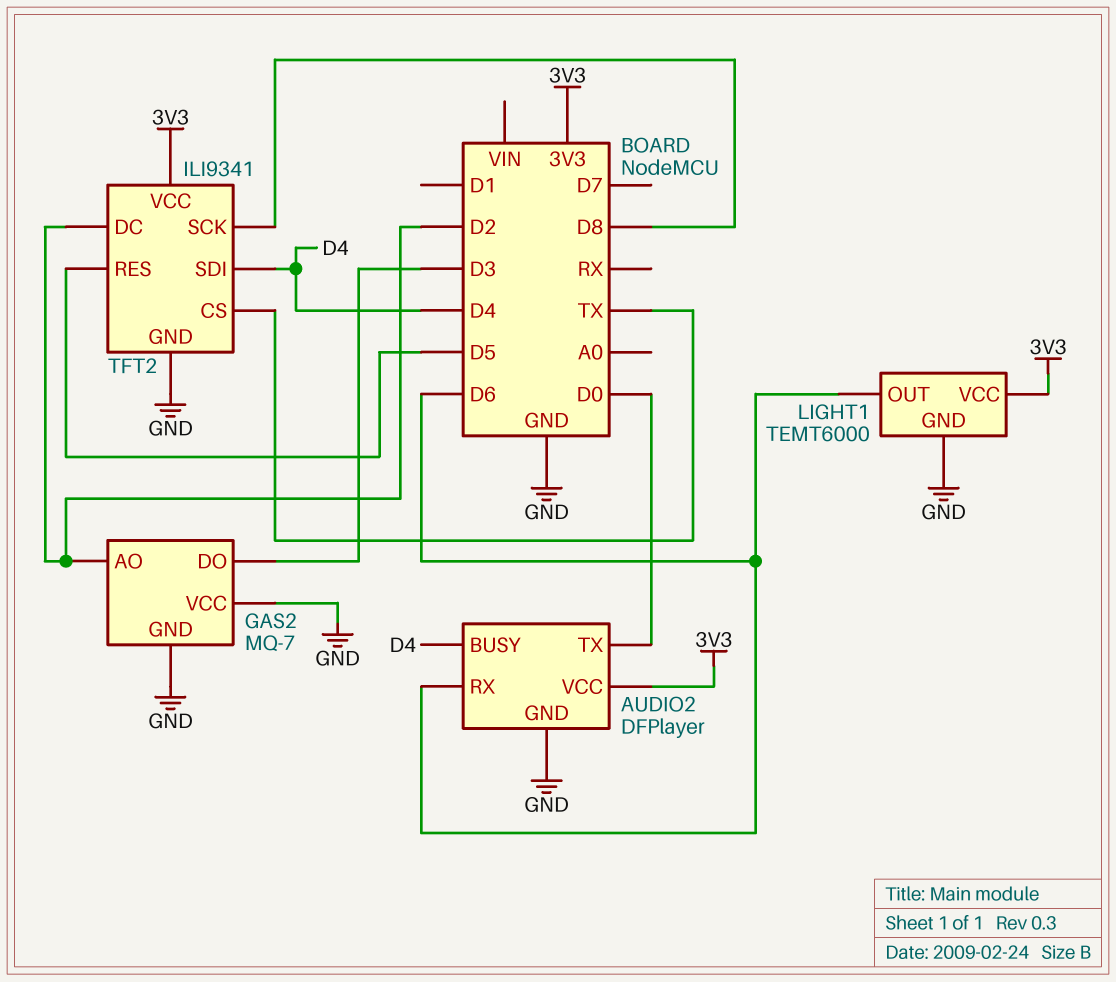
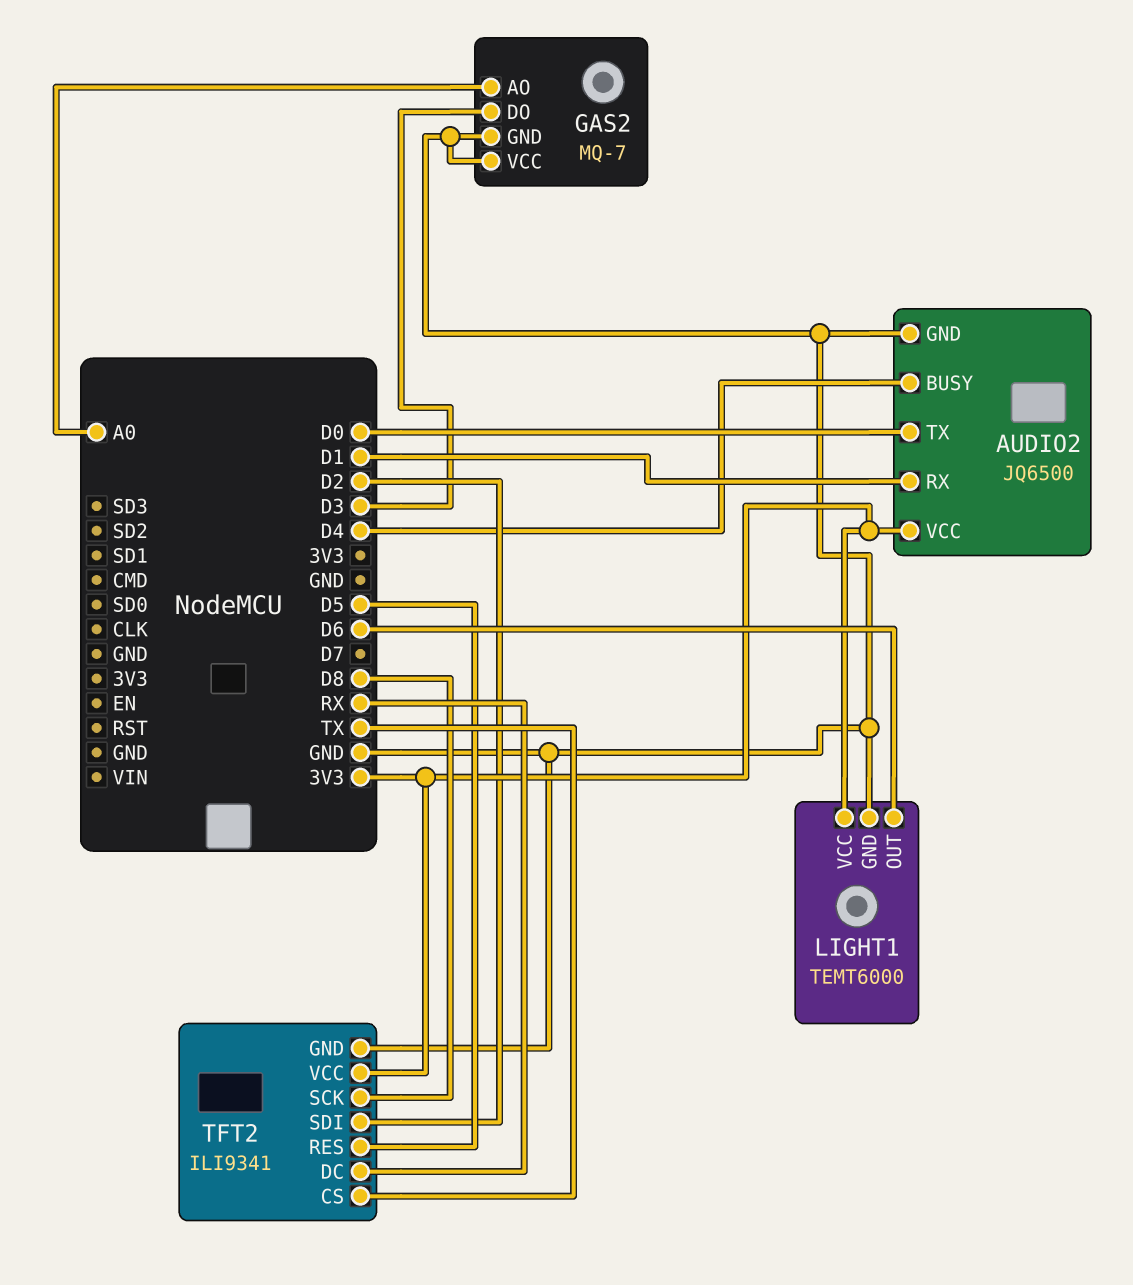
AUDIO2: DFPlayer -> JQ6500
AUDIO2 pin RX: D6 -> D1
GAS2 pin AO: D2 -> A0
TFT2 pin DC: D2 -> RX
TFT2 pin SDI: D4 -> D2

